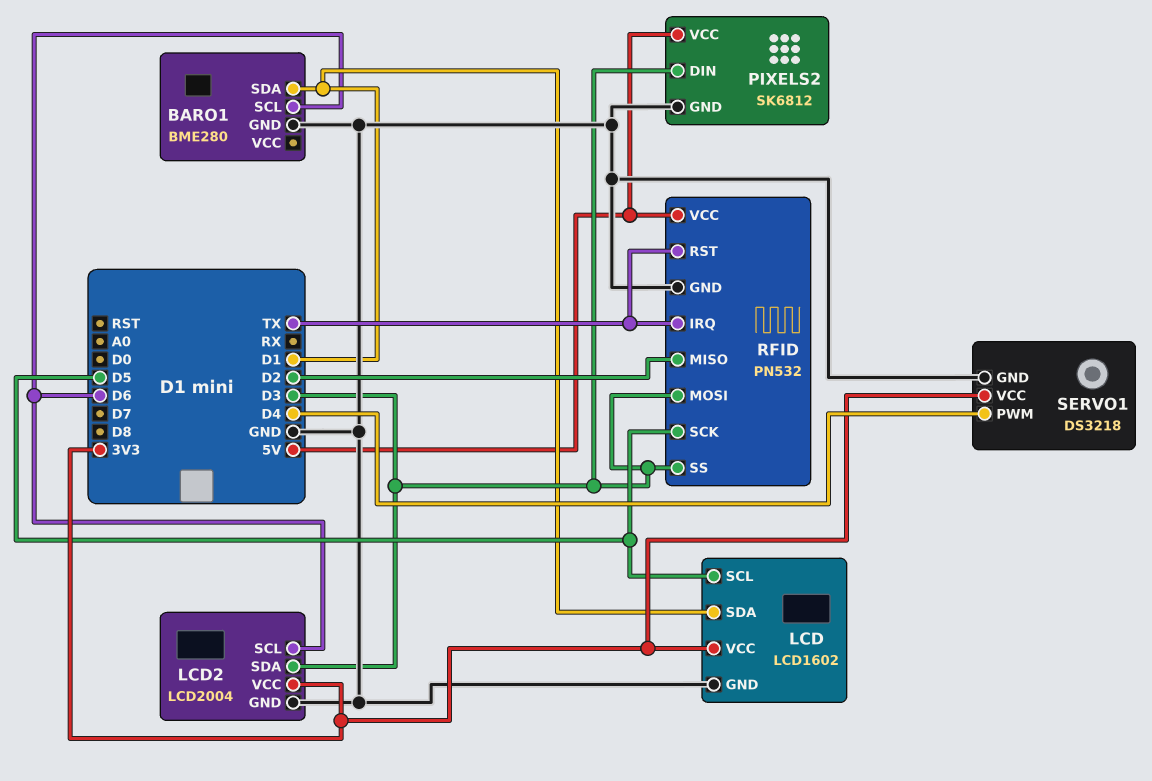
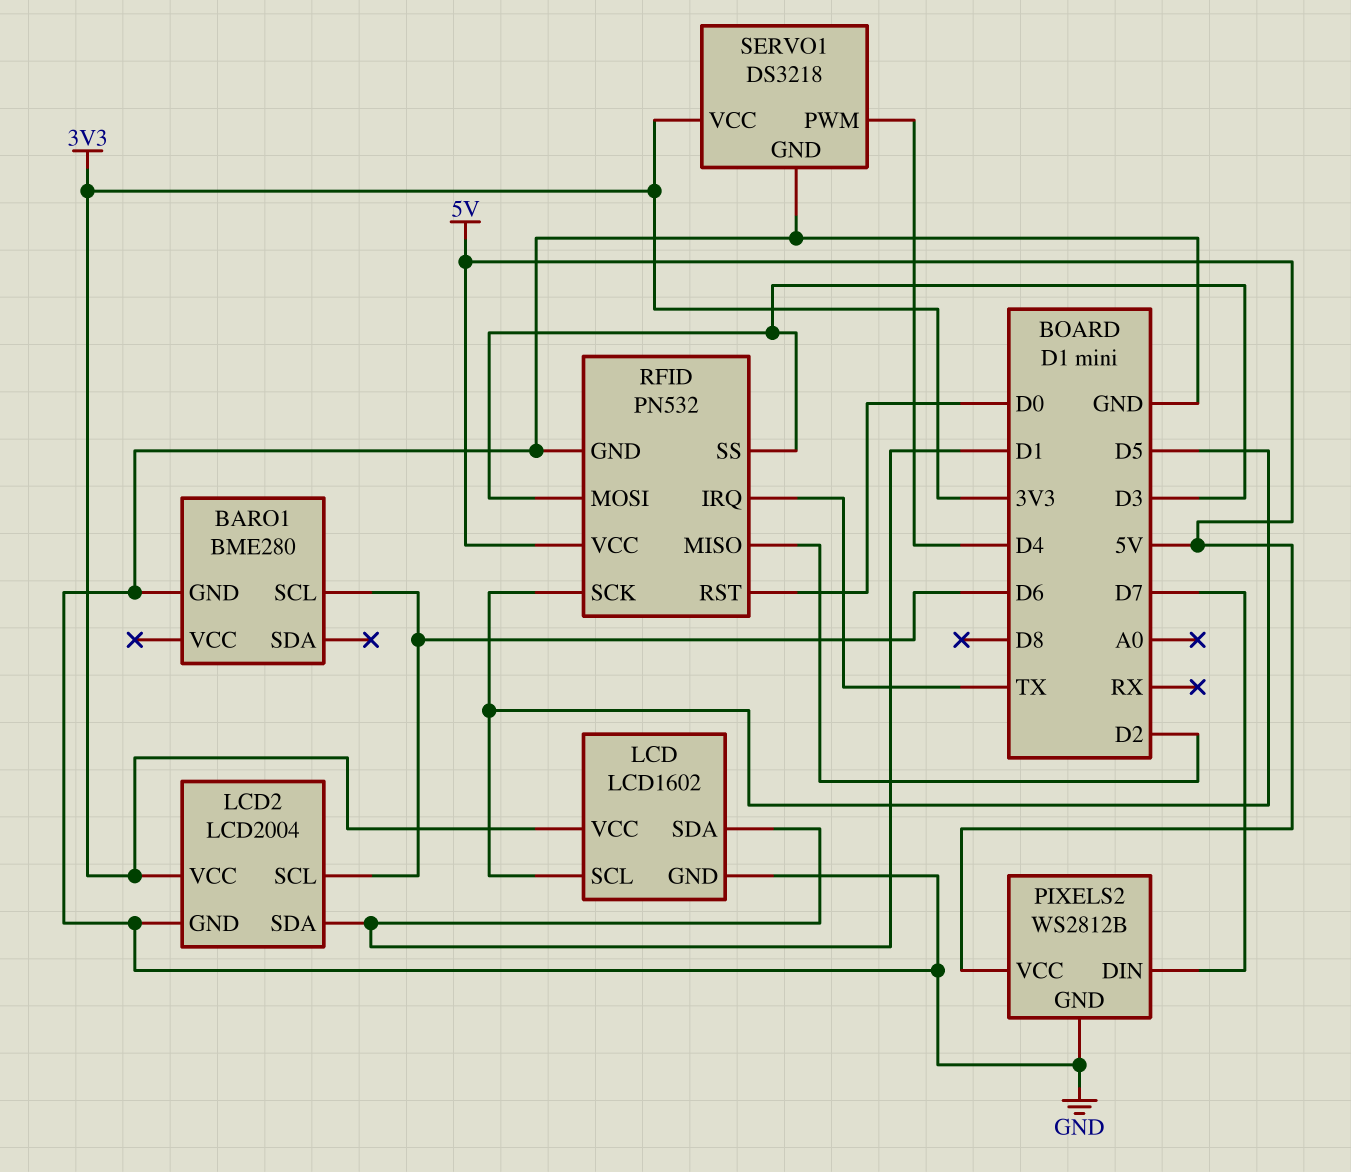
BARO1 pin SDA: D1 -> none
LCD2 pin SDA: D3 -> D1
PIXELS2: SK6812 -> WS2812B
PIXELS2 pin DIN: D3 -> D7
RFID pin RST: TX -> D0

